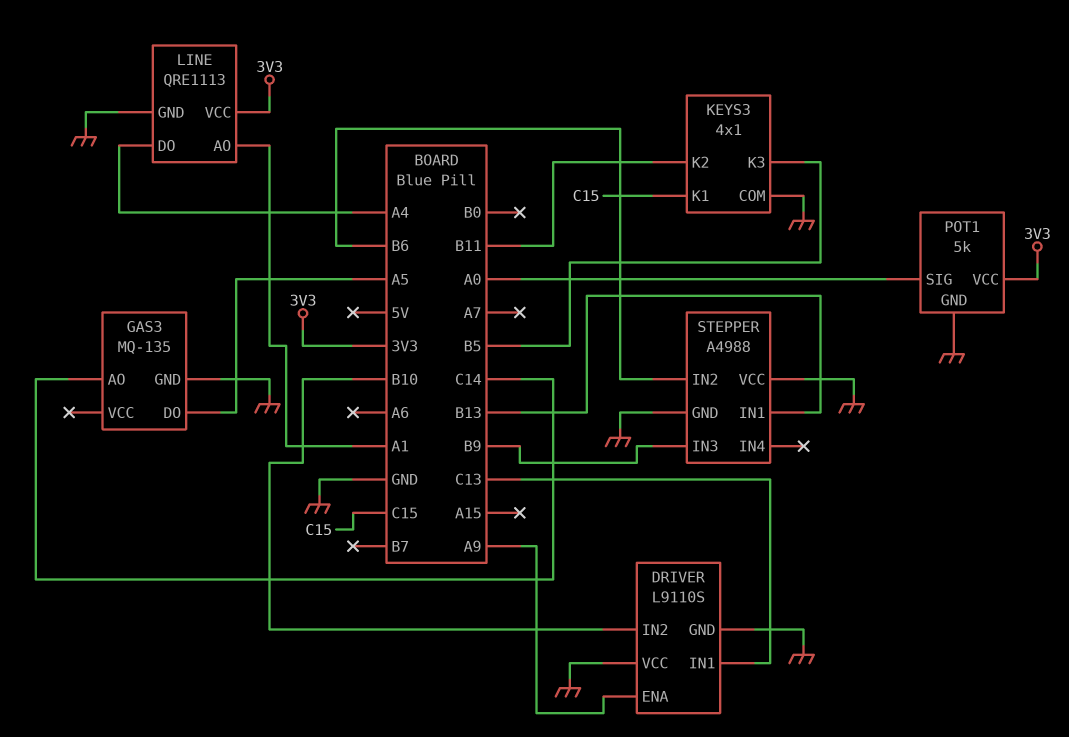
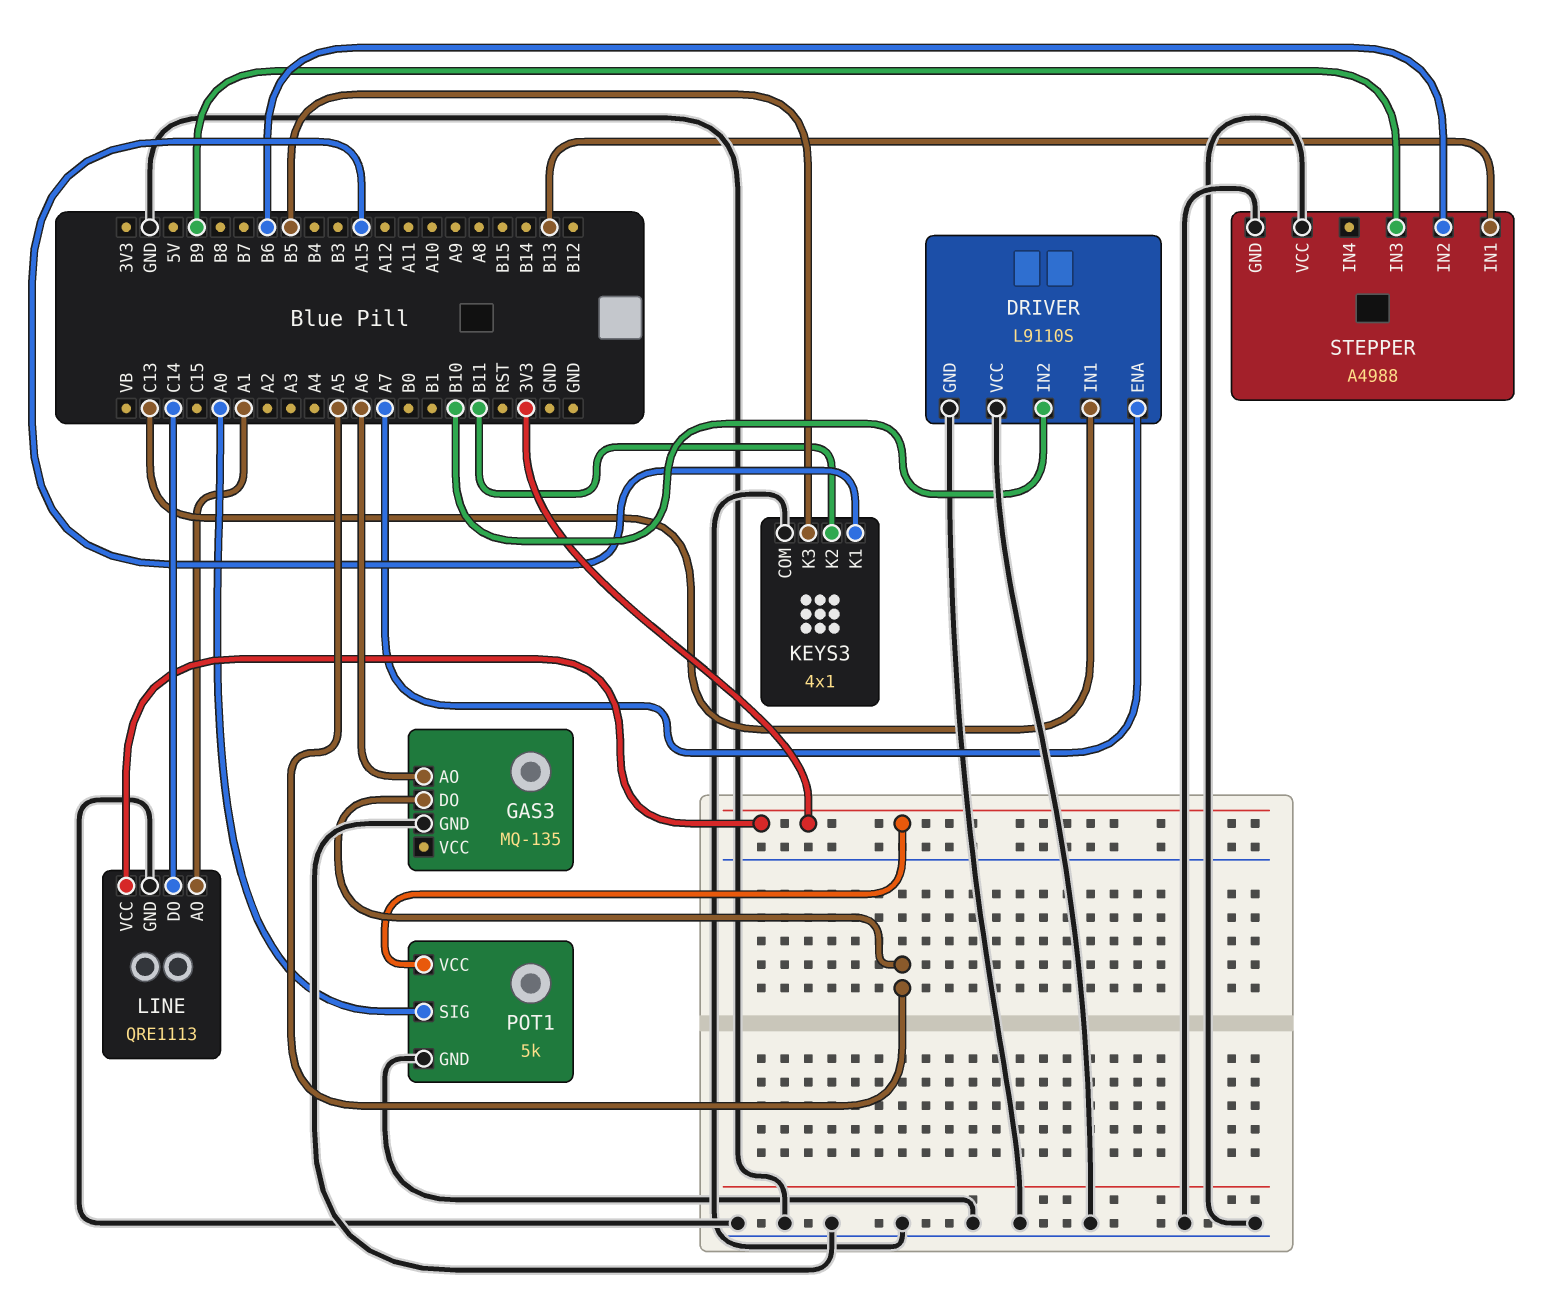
DRIVER pin ENA: A9 -> A7
GAS3 pin AO: C14 -> A6
KEYS3 pin K1: C15 -> A15
LINE pin DO: A4 -> C14

